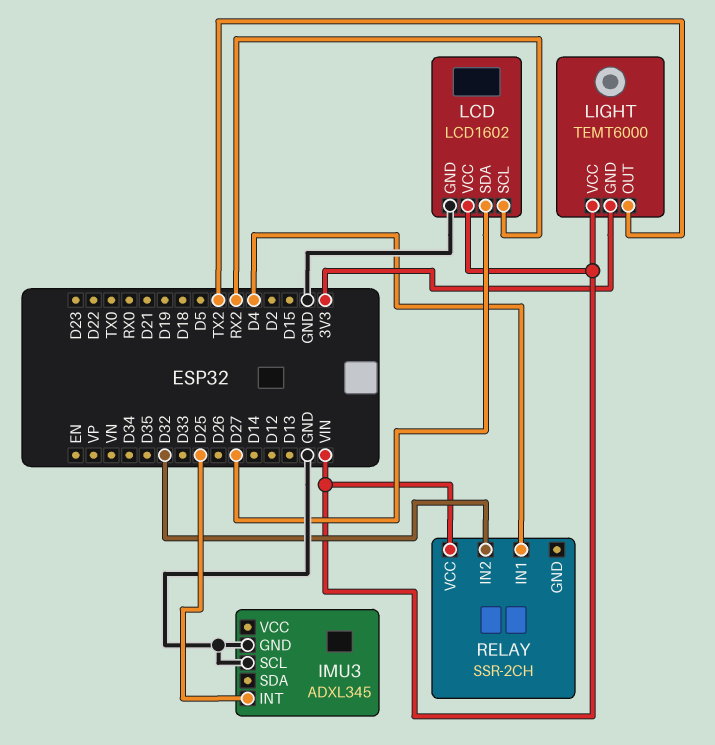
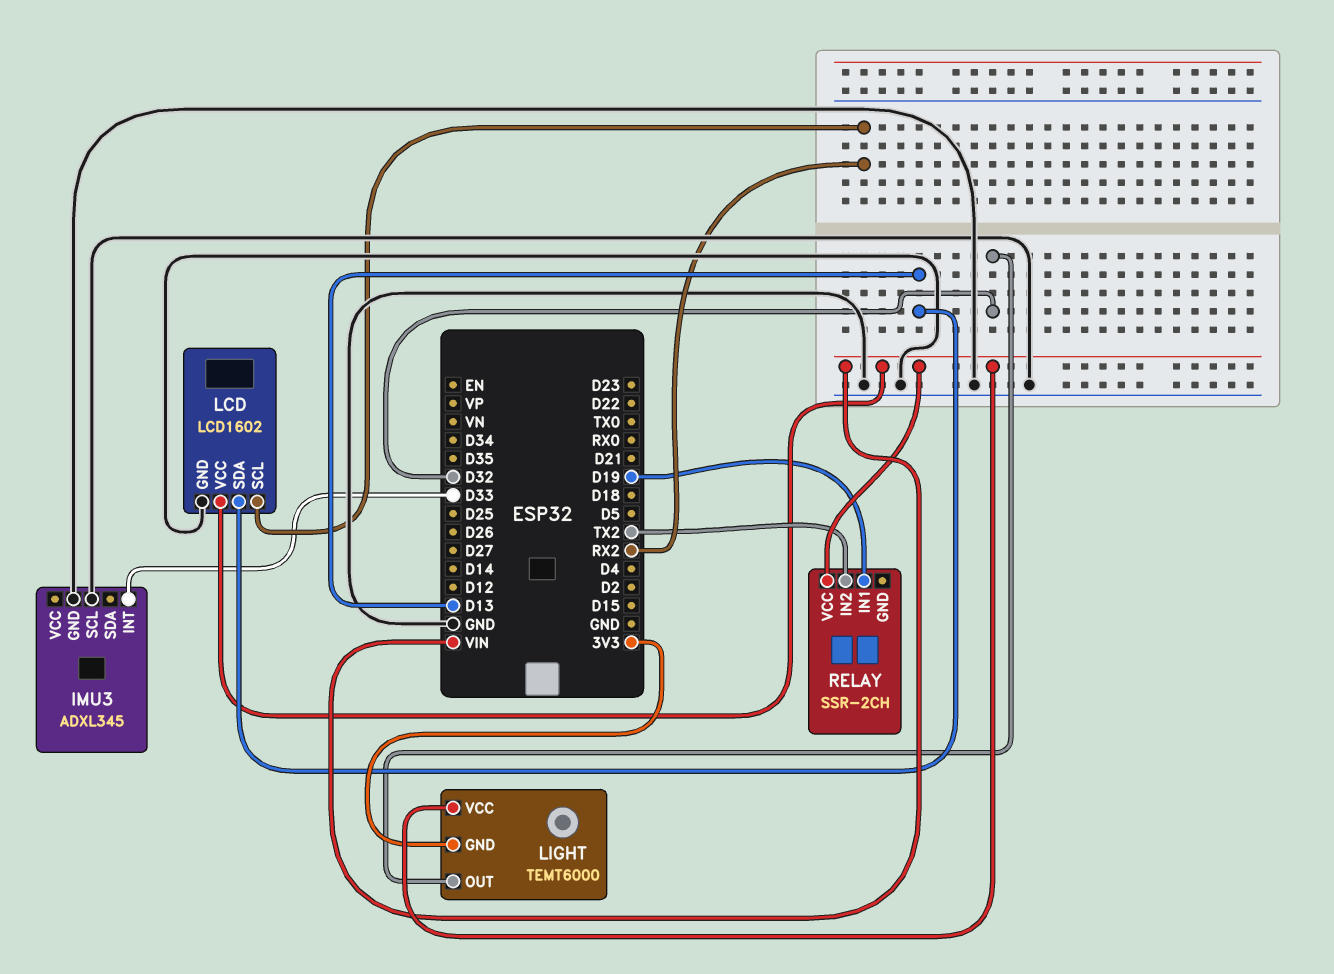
IMU3 pin INT: D25 -> D33
LCD pin SDA: D27 -> D13
LIGHT pin OUT: TX2 -> D32
RELAY pin IN1: D4 -> D19
RELAY pin IN2: D32 -> TX2

